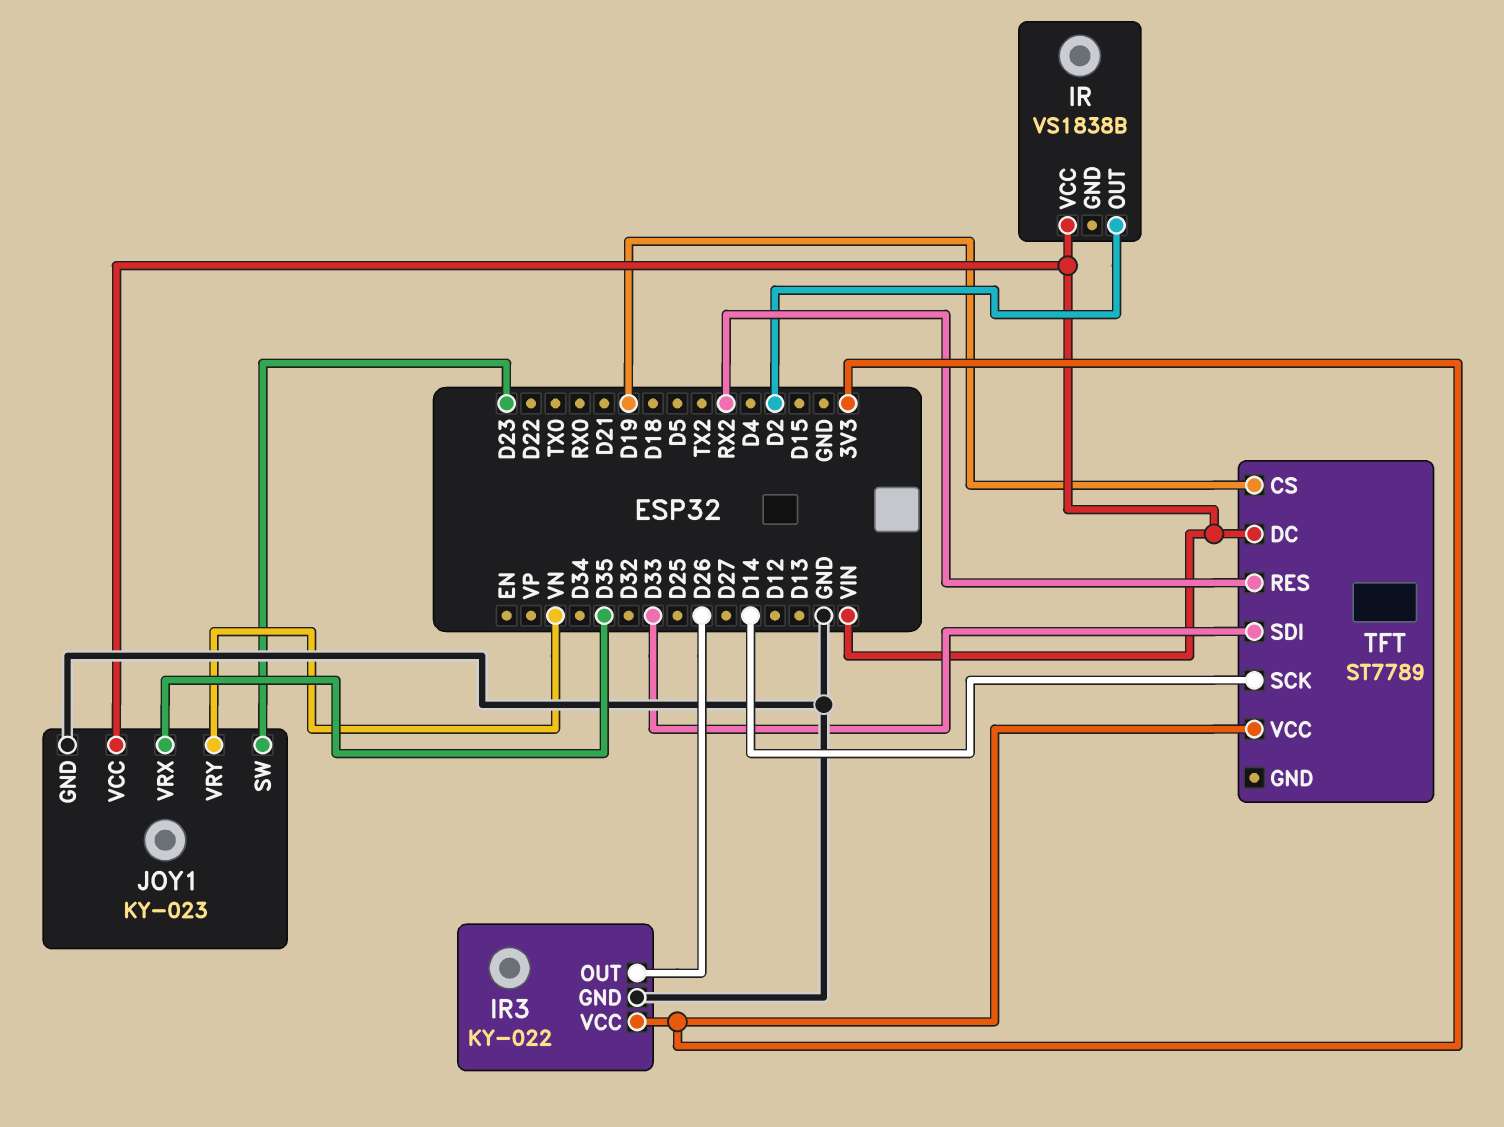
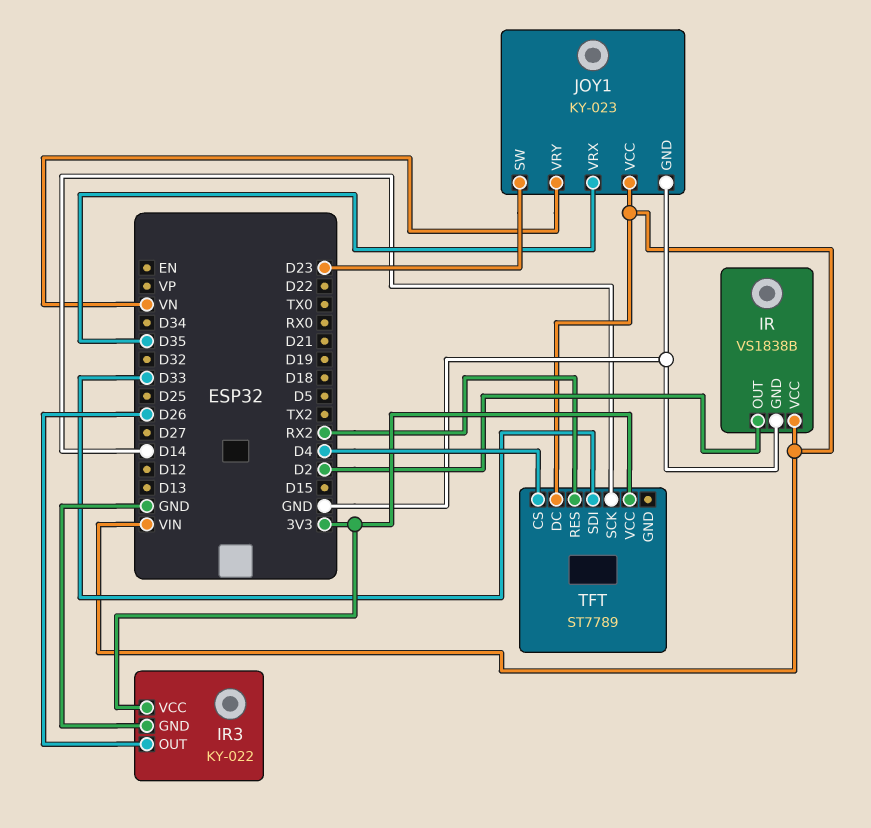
IR pin GND: none -> GND
TFT pin CS: D19 -> D4

